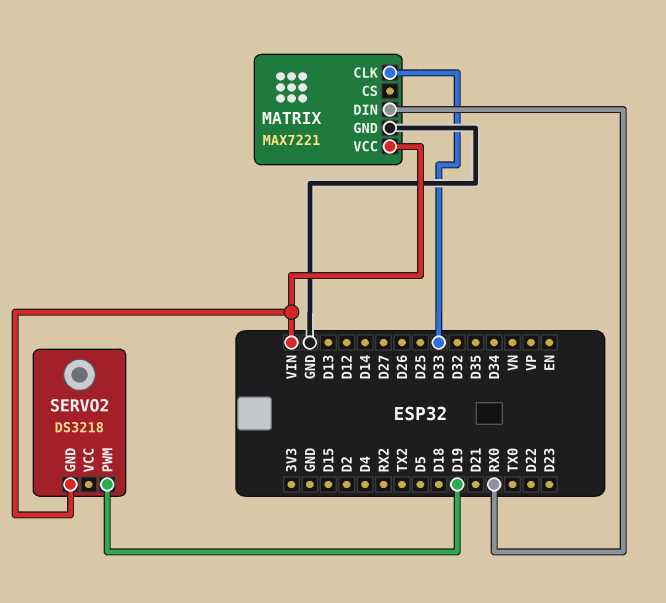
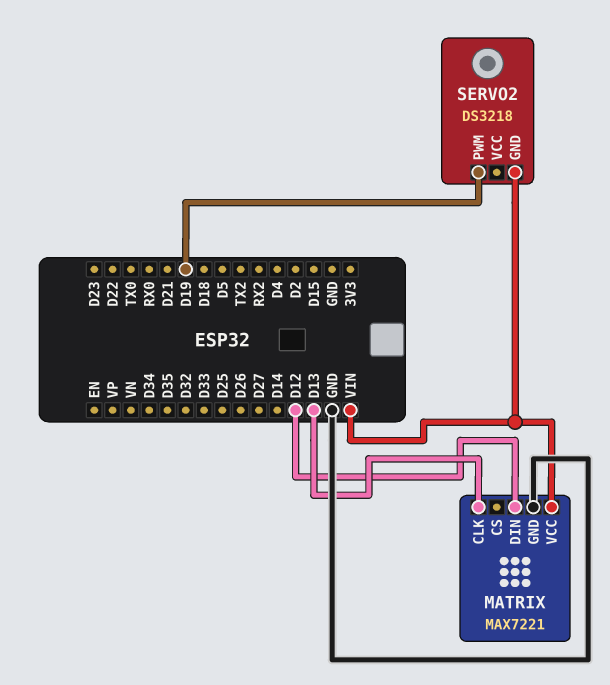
MATRIX pin CLK: D33 -> D13
MATRIX pin DIN: RX0 -> D12

